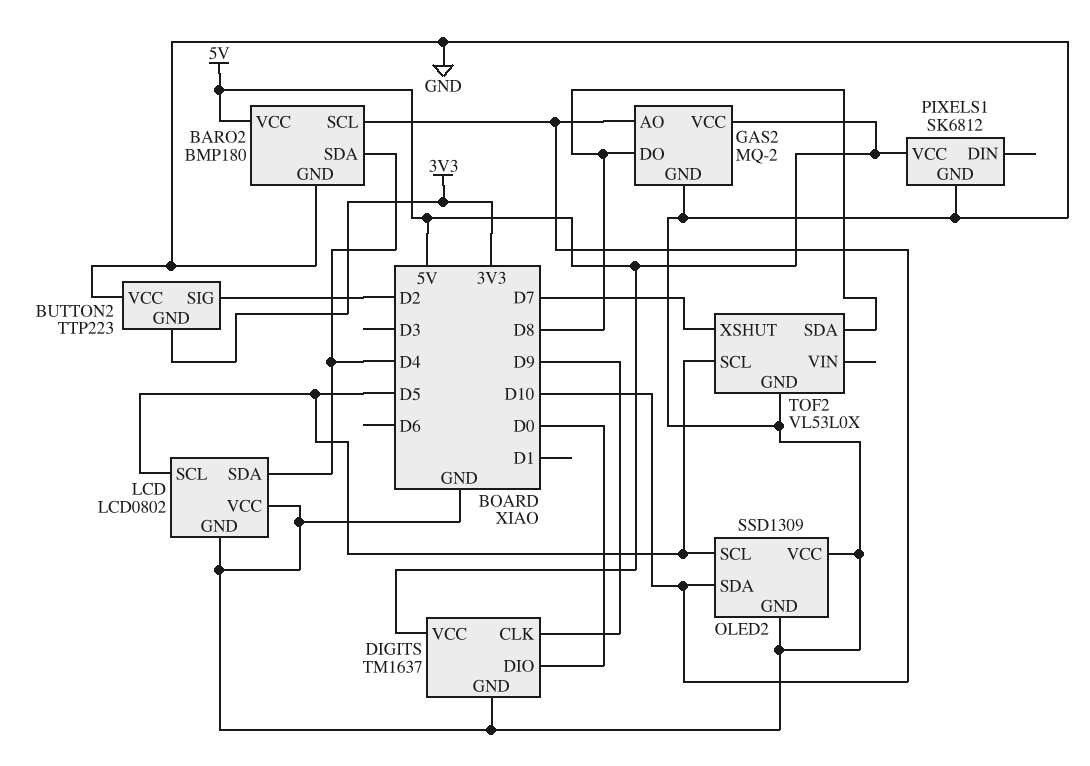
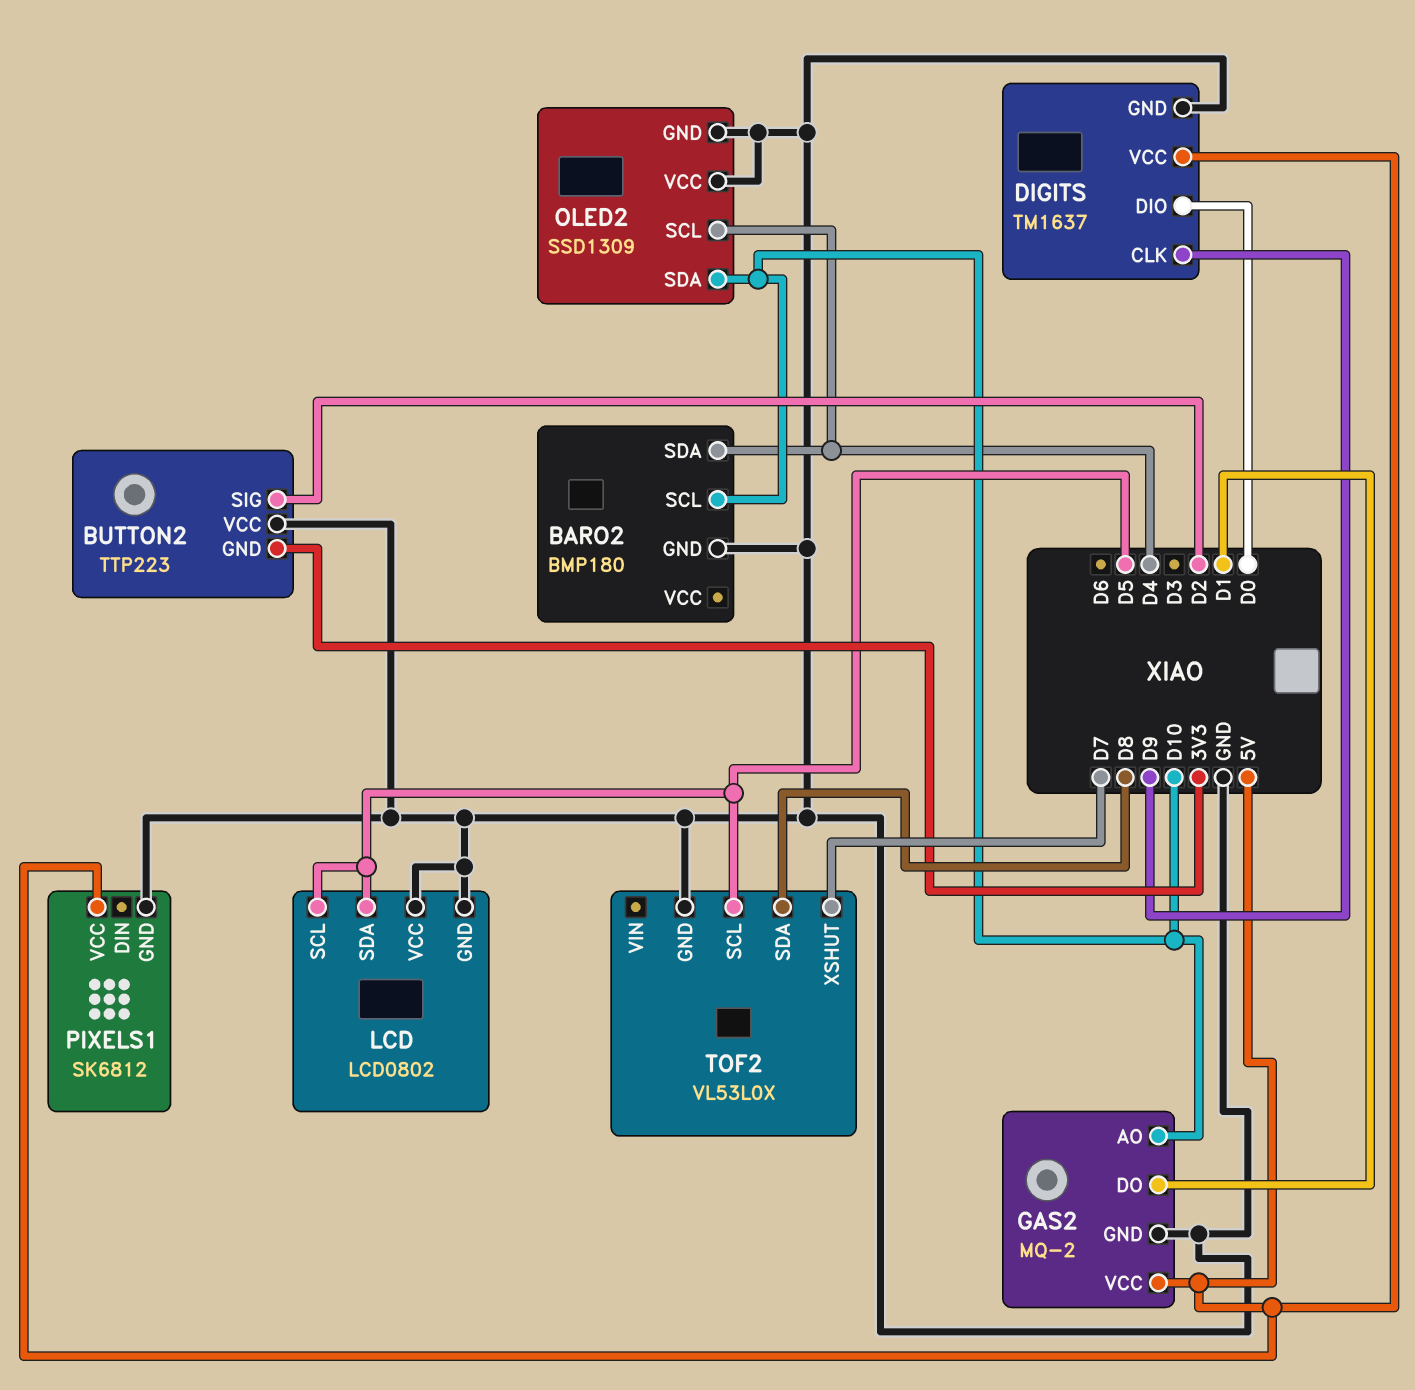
BARO2 pin VCC: 5V -> none
GAS2 pin DO: D8 -> D1
LCD pin SDA: D4 -> D5
OLED2 pin SCL: D5 -> D4

